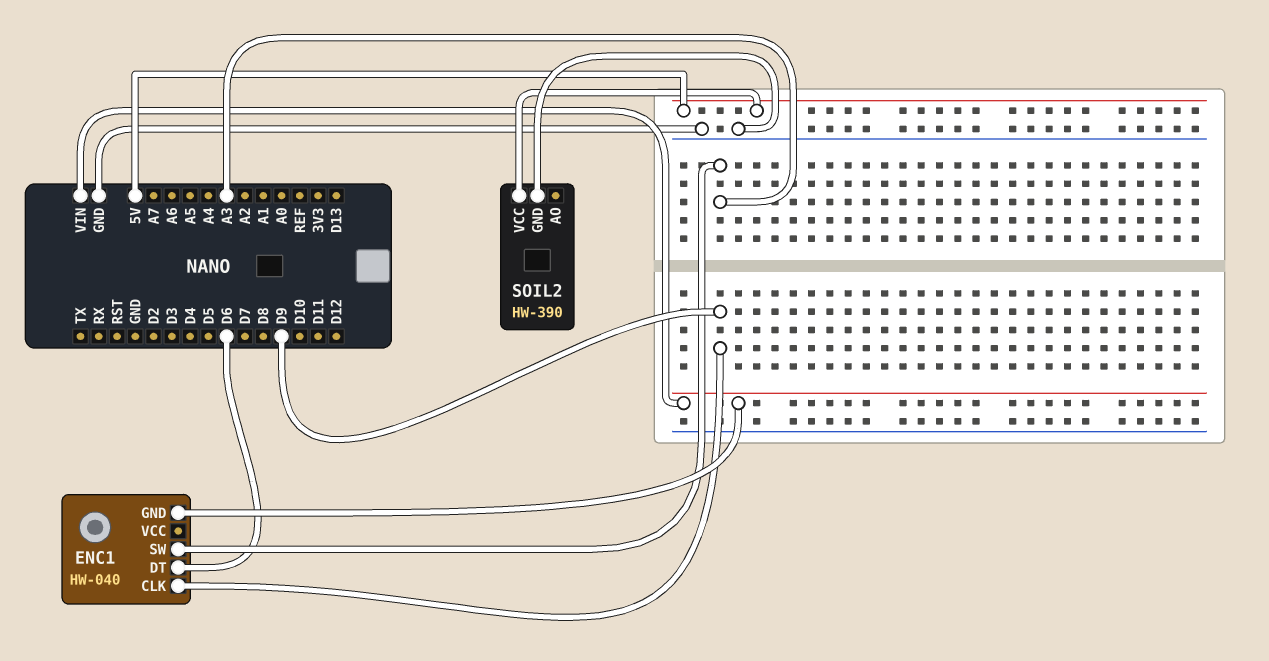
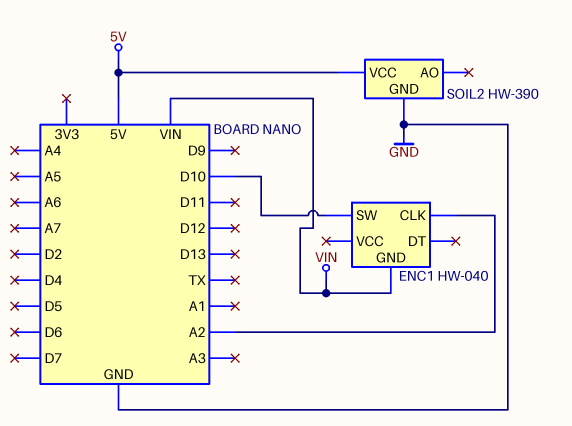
ENC1 pin CLK: D9 -> A2
ENC1 pin DT: D6 -> none
ENC1 pin SW: A3 -> D10

